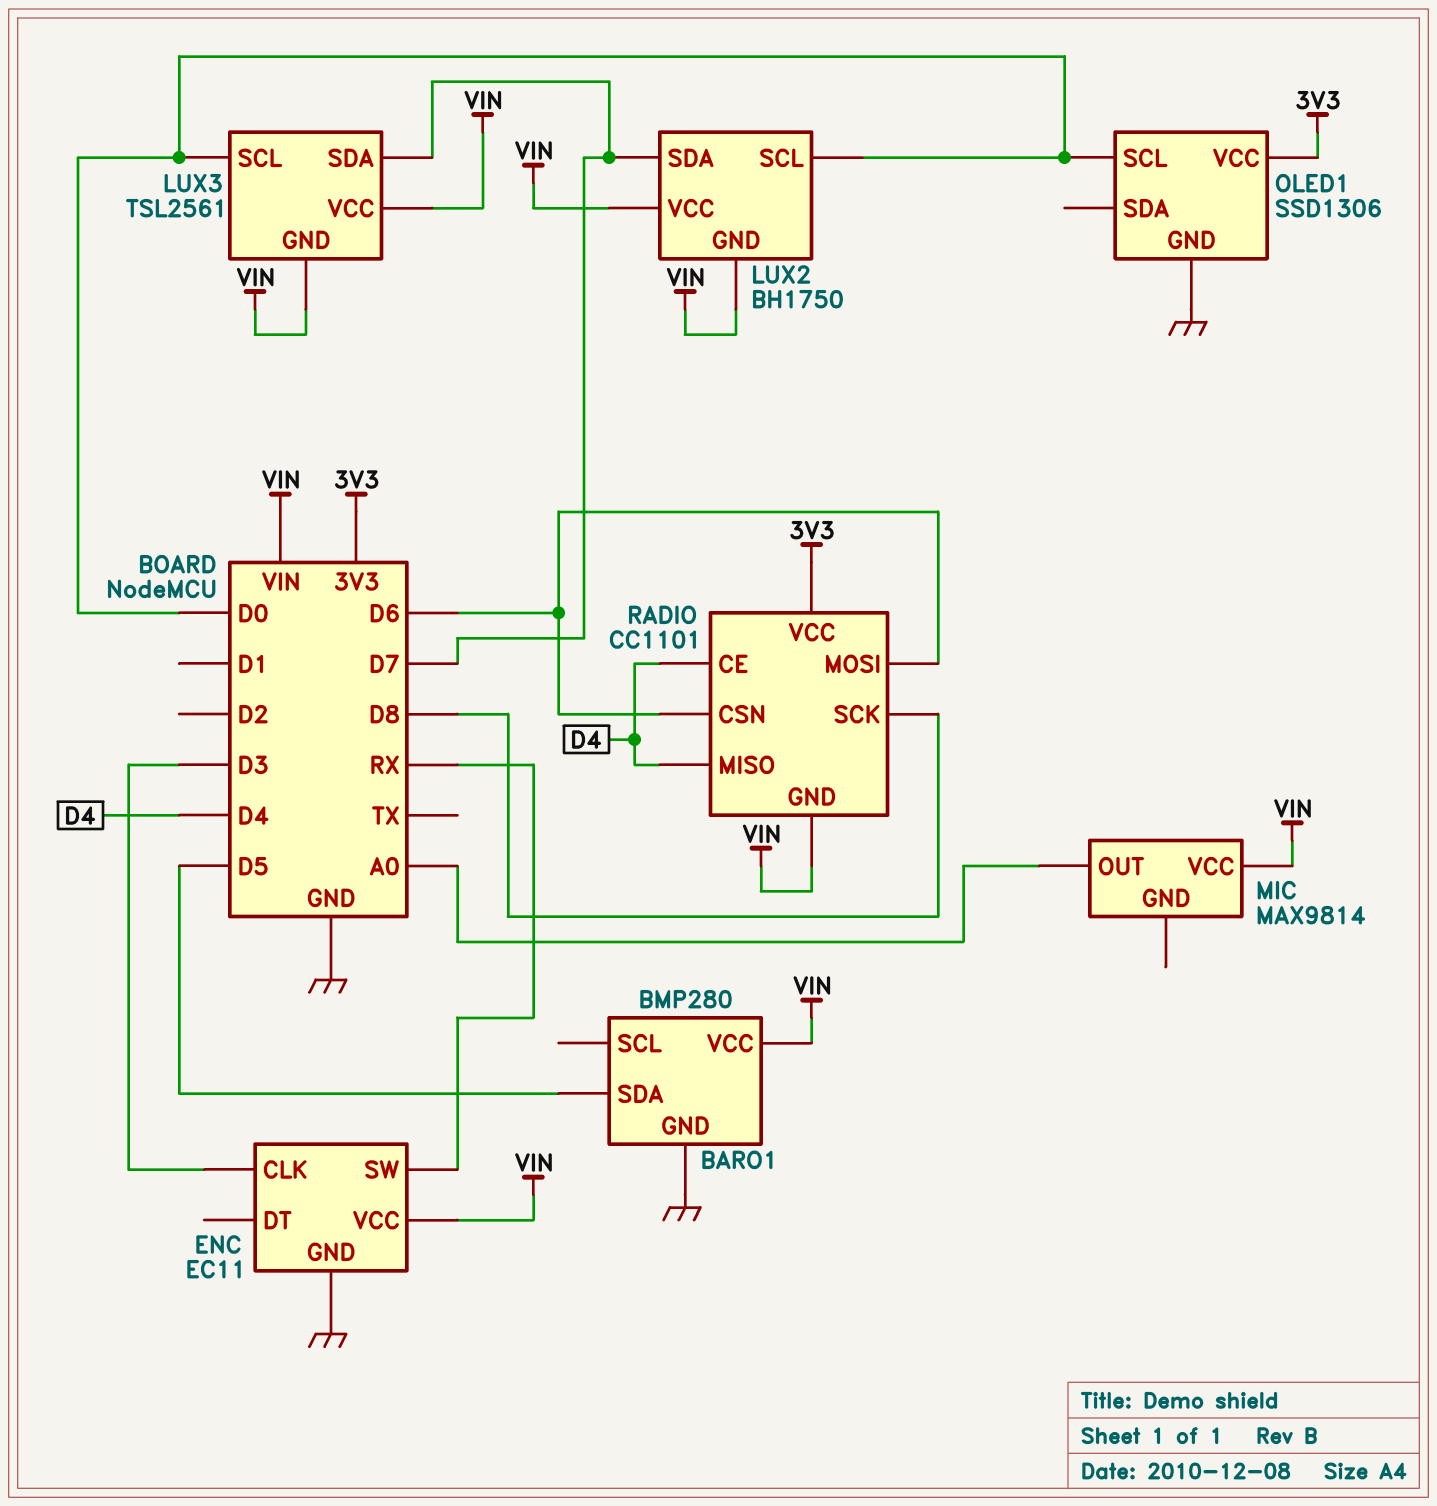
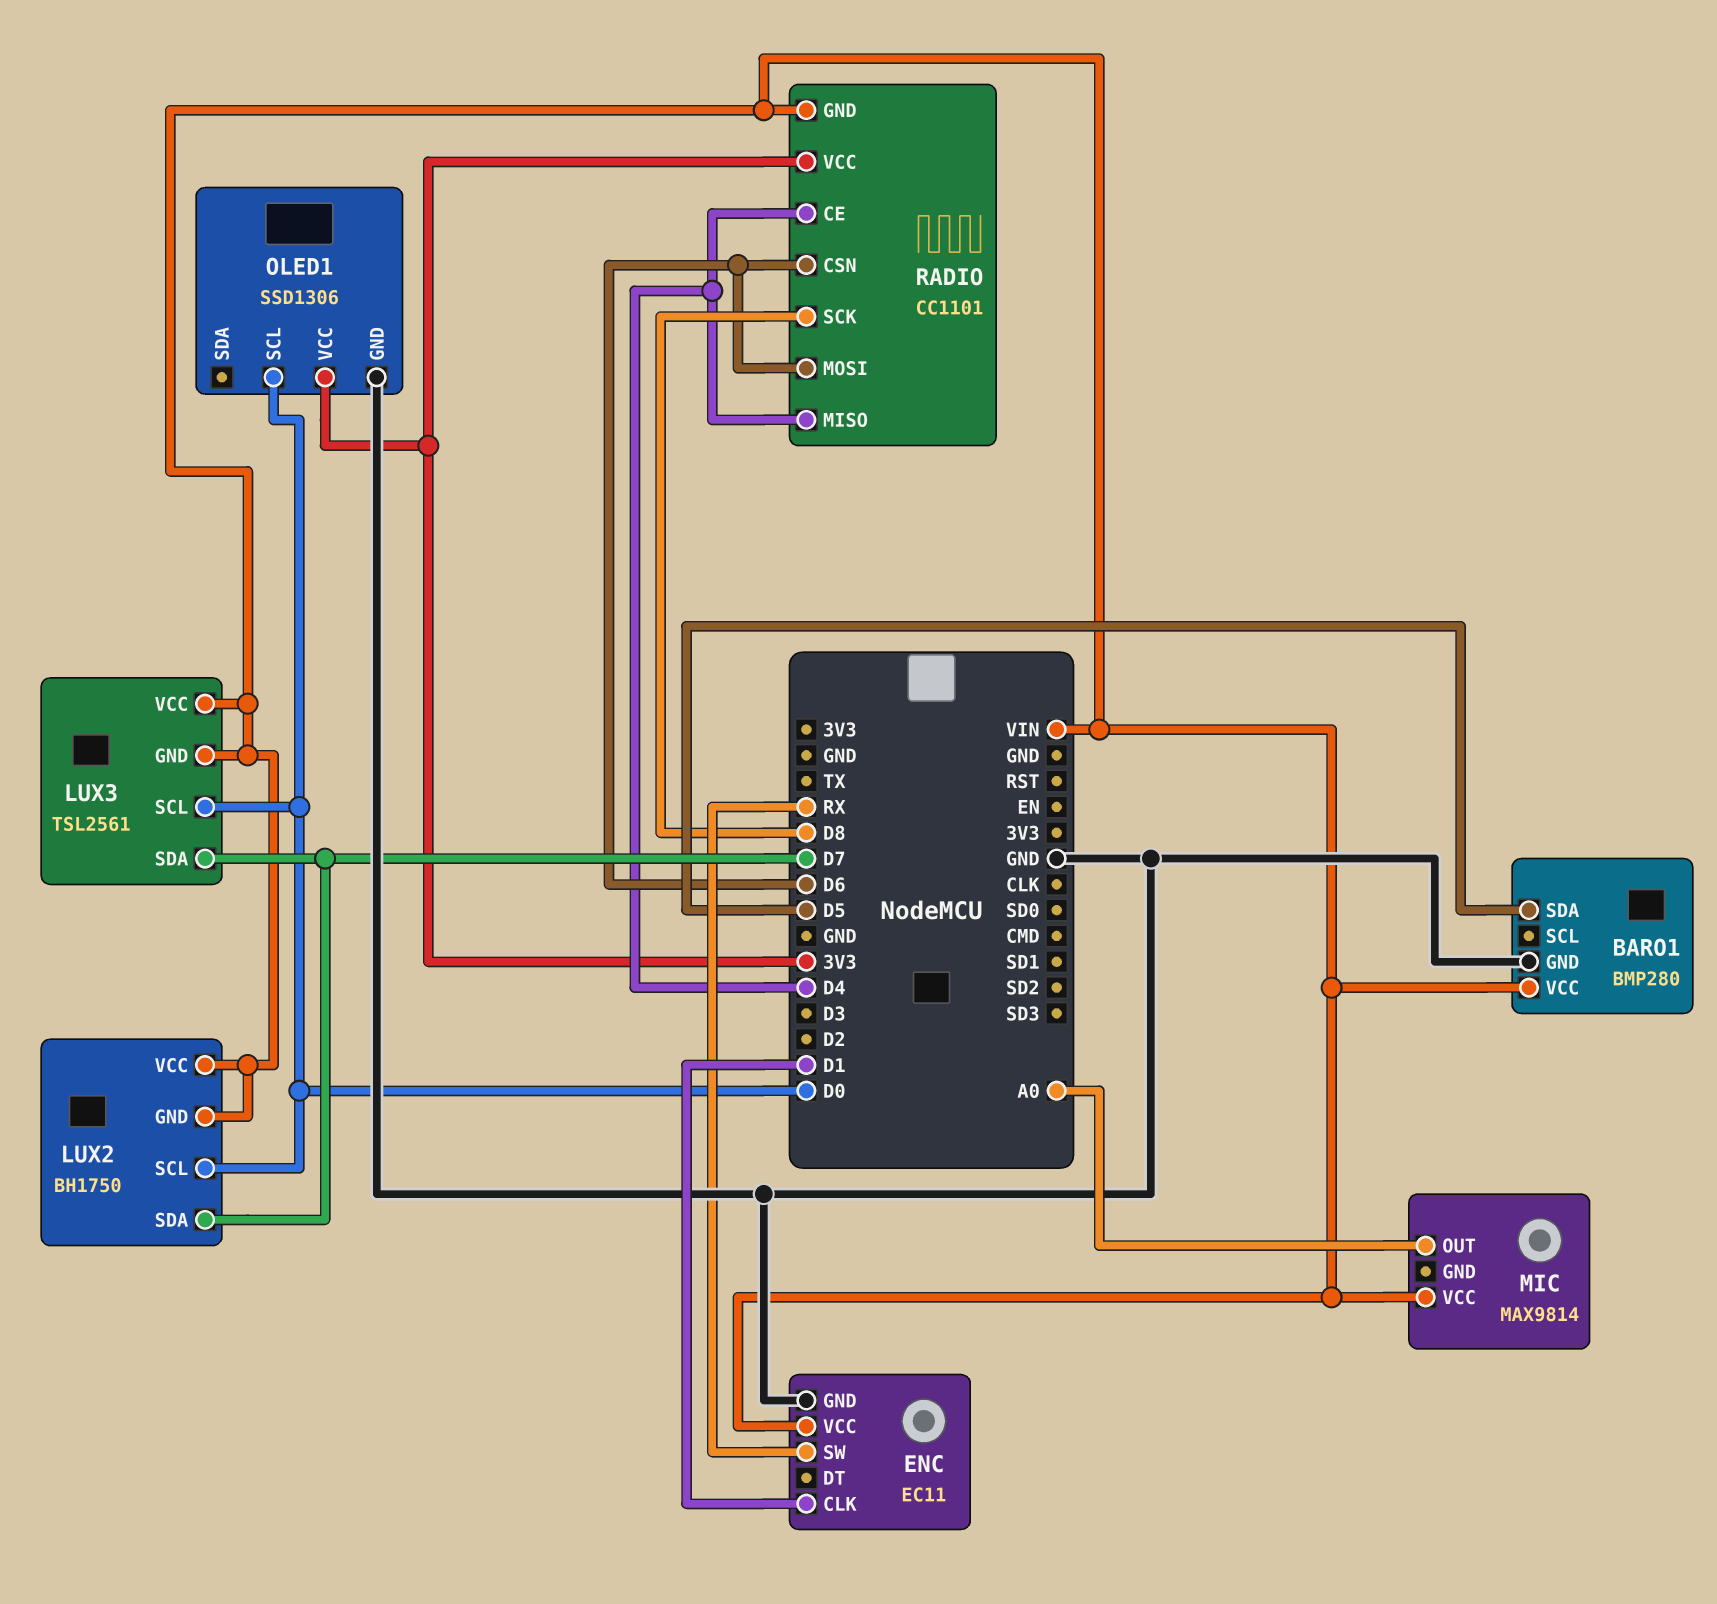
ENC pin CLK: D3 -> D1

